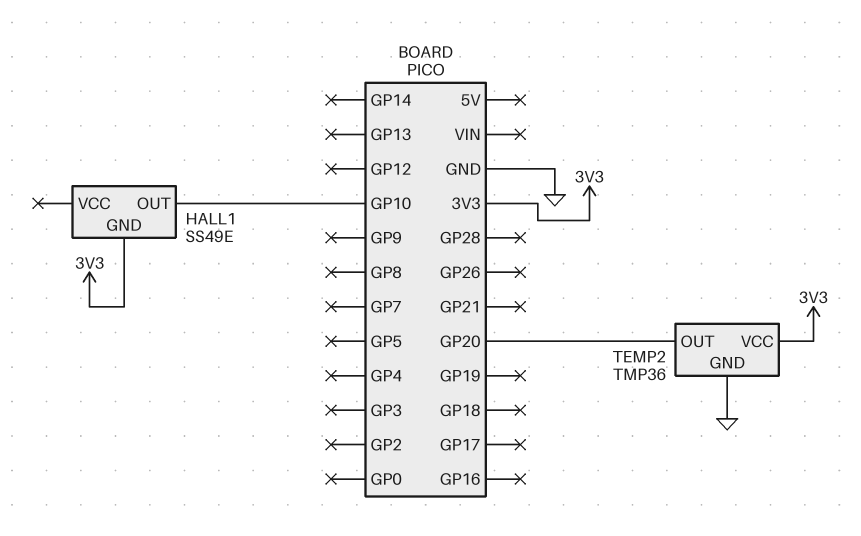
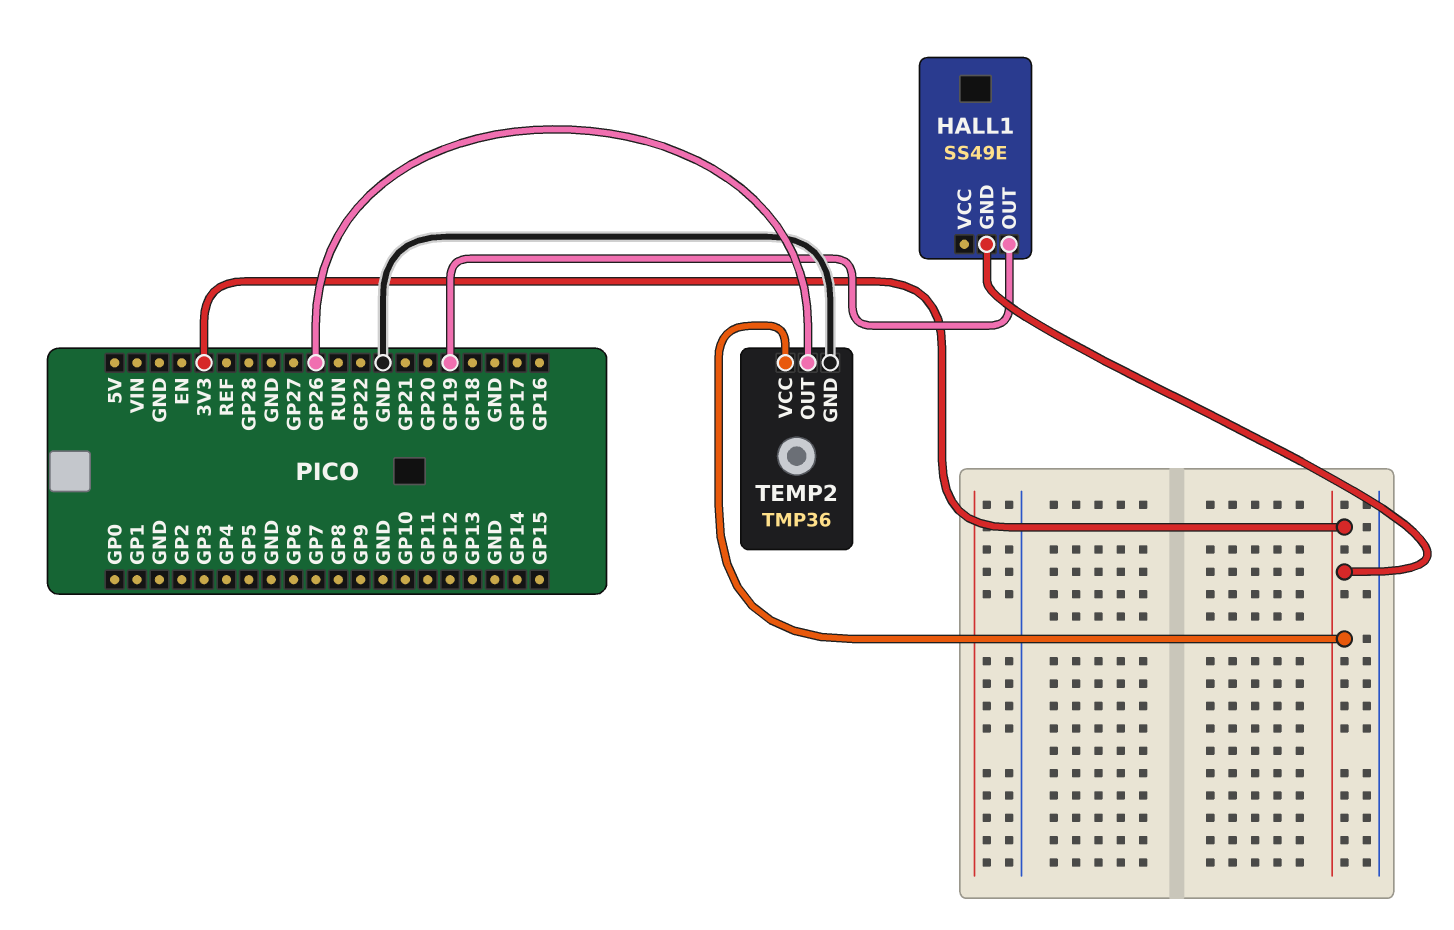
HALL1 pin OUT: GP10 -> GP19
TEMP2 pin OUT: GP20 -> GP26

